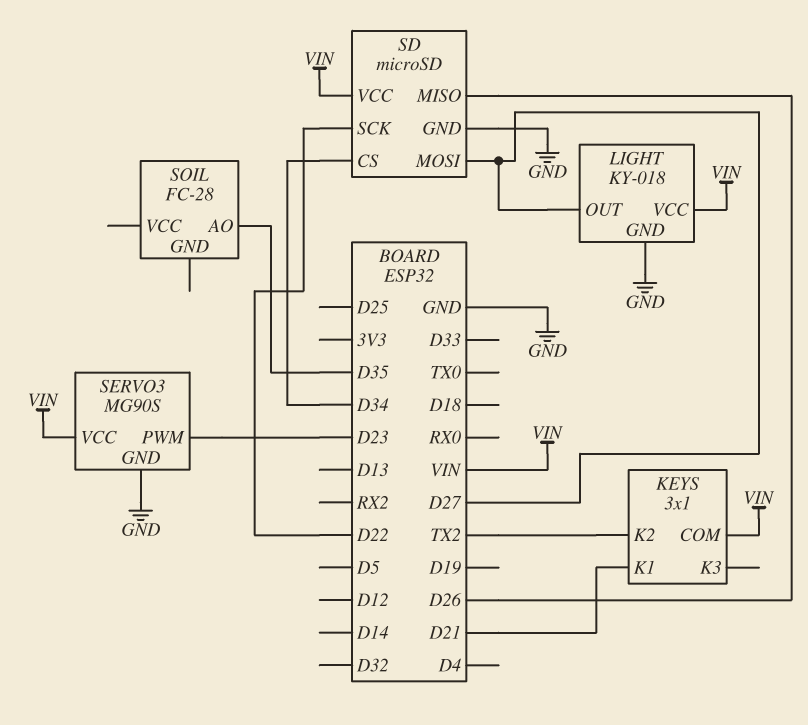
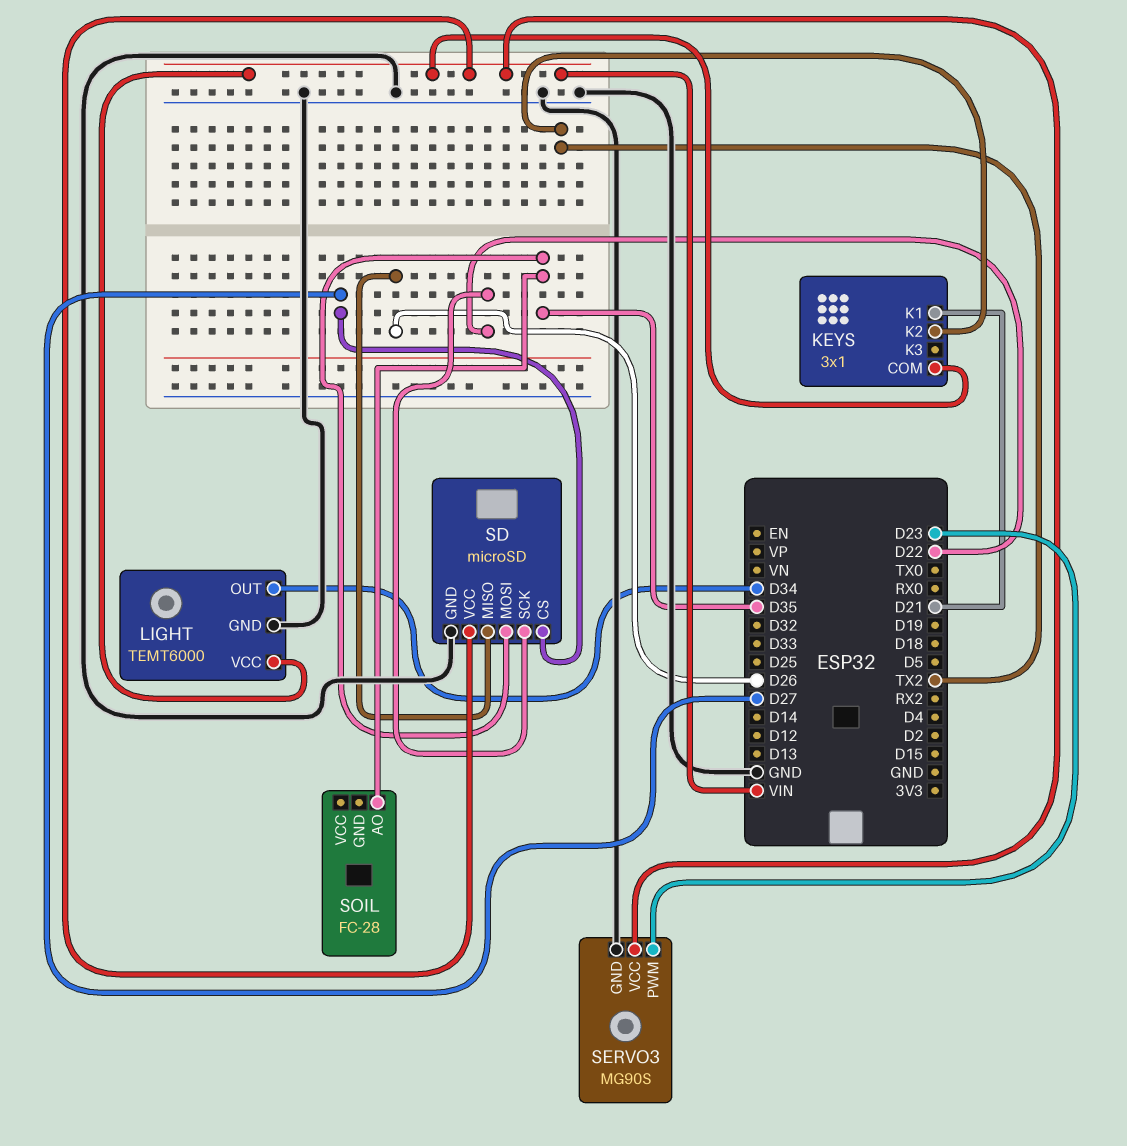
LIGHT: KY-018 -> TEMT6000
LIGHT pin OUT: D27 -> D34
SD pin CS: D34 -> D27
SD pin MOSI: D27 -> D35

